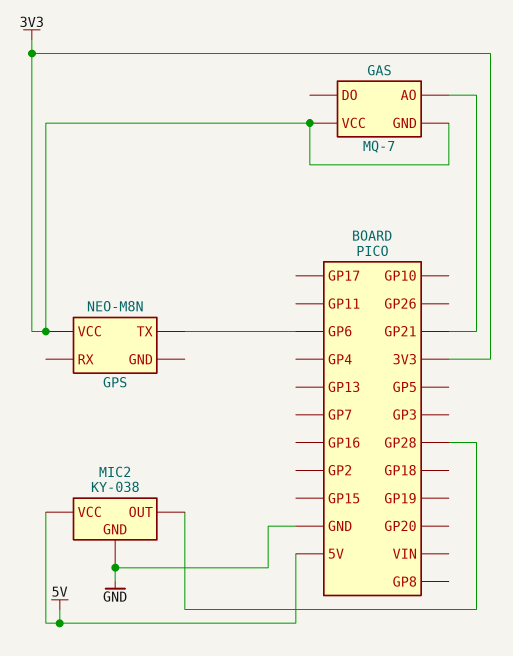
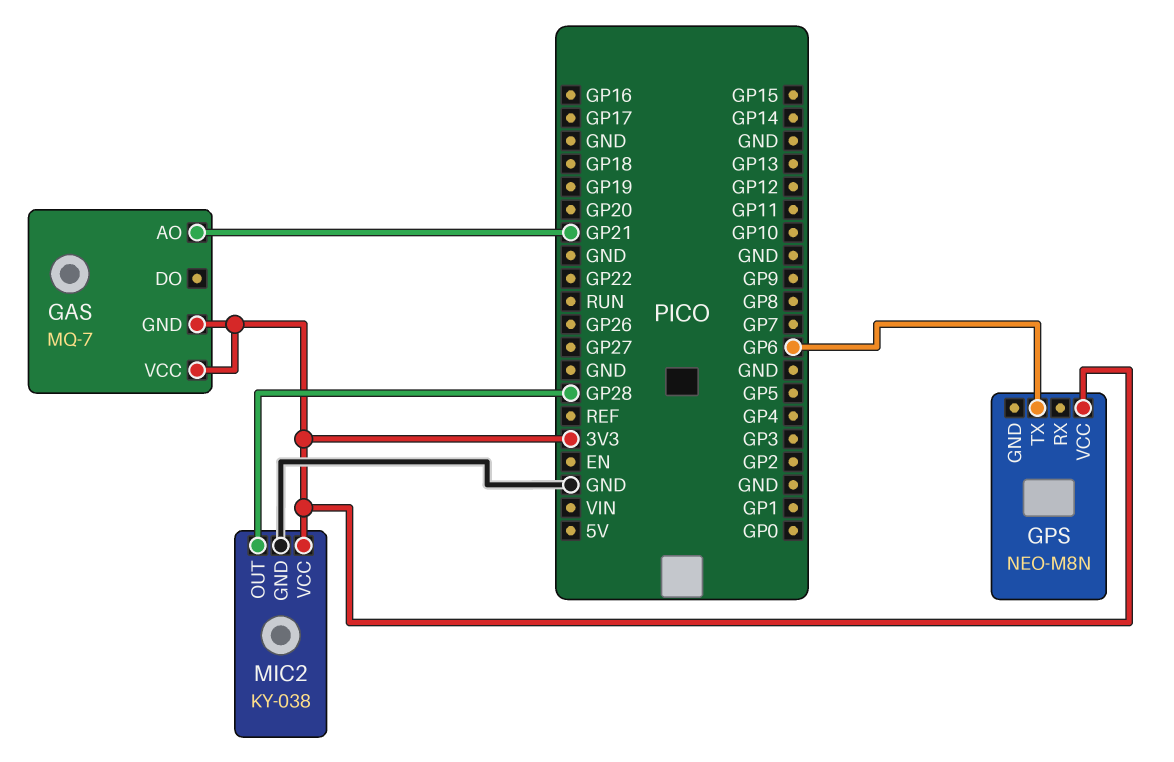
MIC2 pin VCC: 5V -> 3V3

